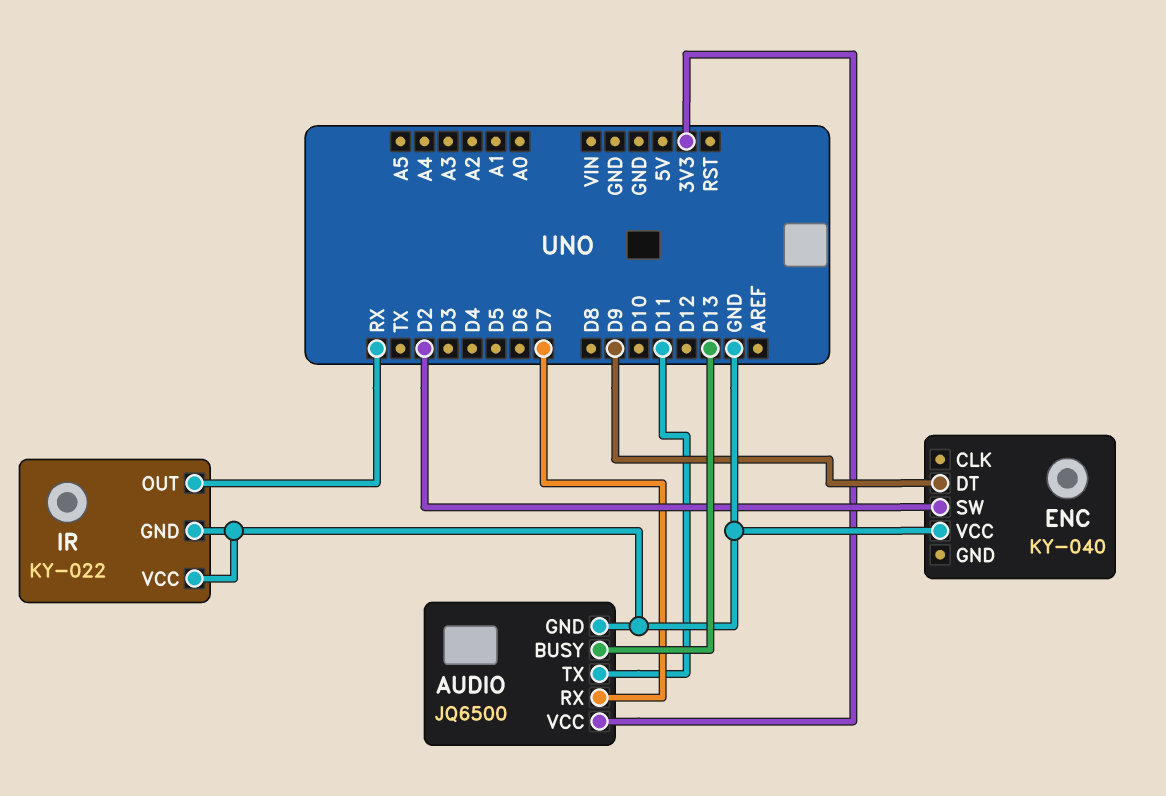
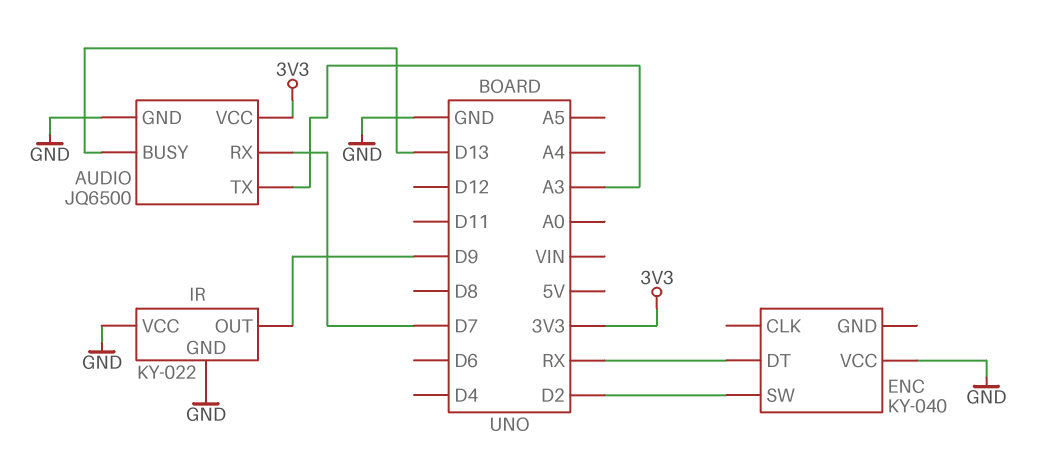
AUDIO pin TX: D11 -> A3
ENC pin DT: D9 -> RX
IR pin OUT: RX -> D9

